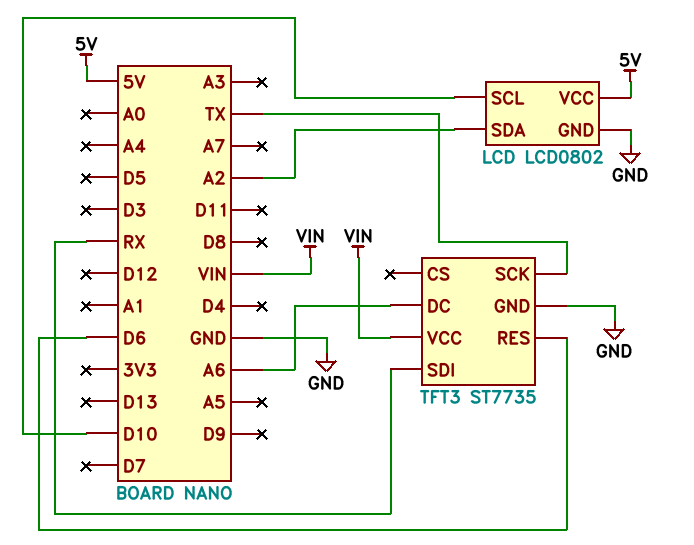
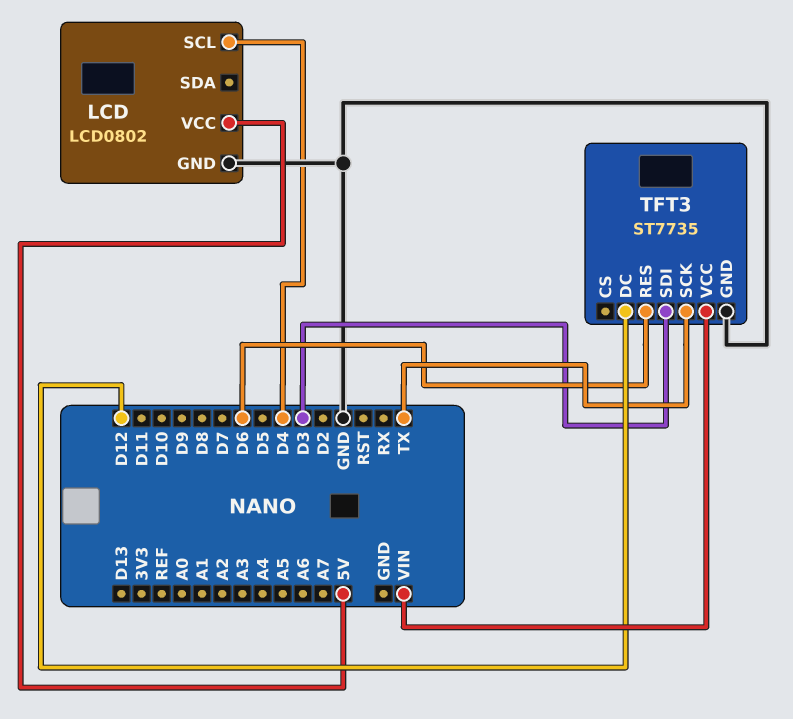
LCD pin SCL: D10 -> D4
LCD pin SDA: A2 -> none
TFT3 pin DC: A6 -> D12
TFT3 pin SDI: RX -> D3

